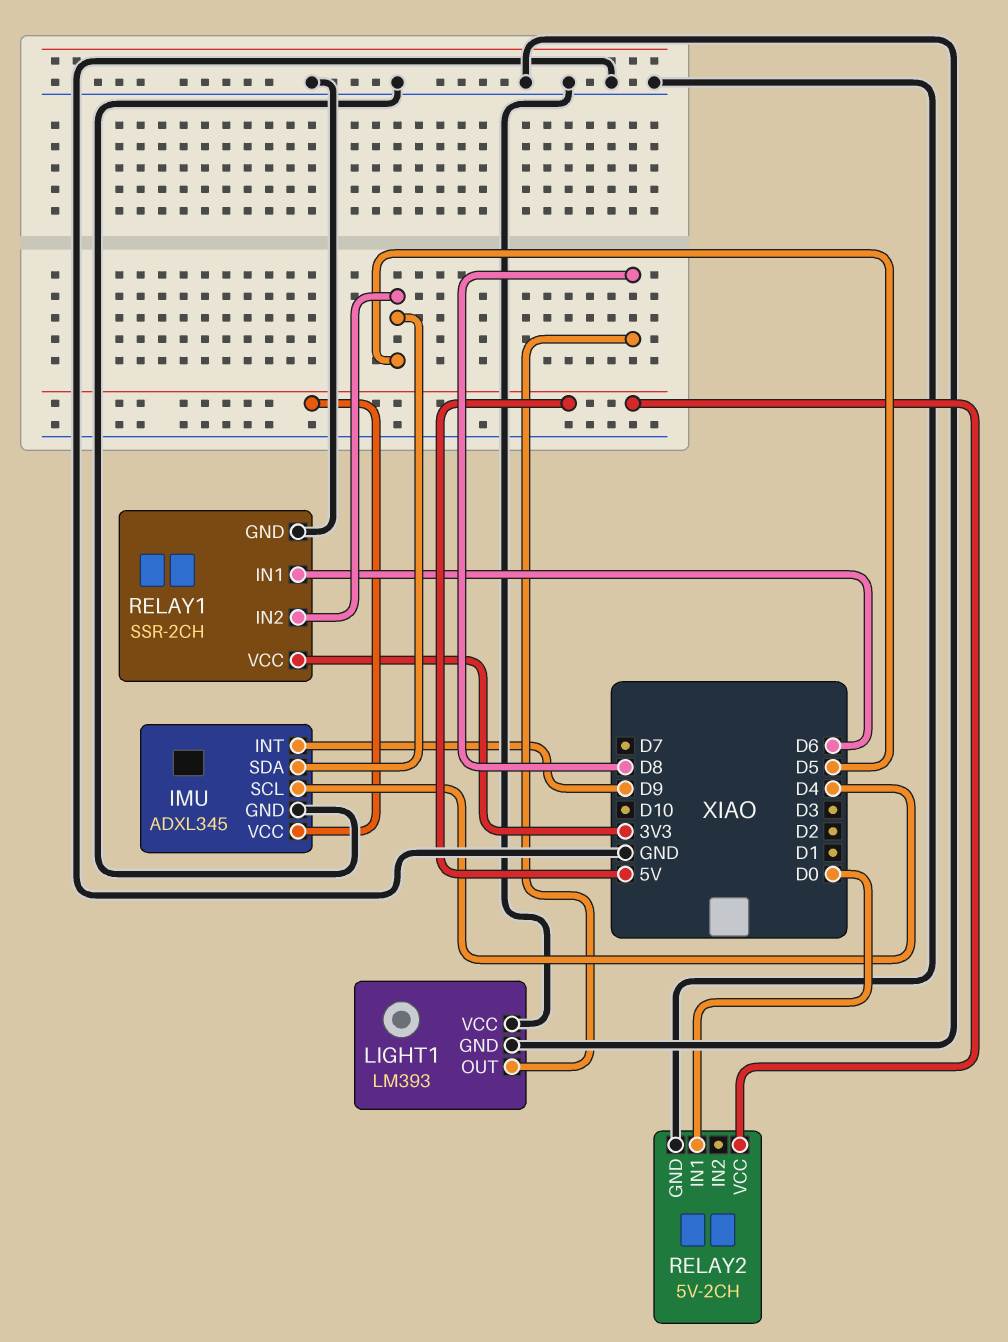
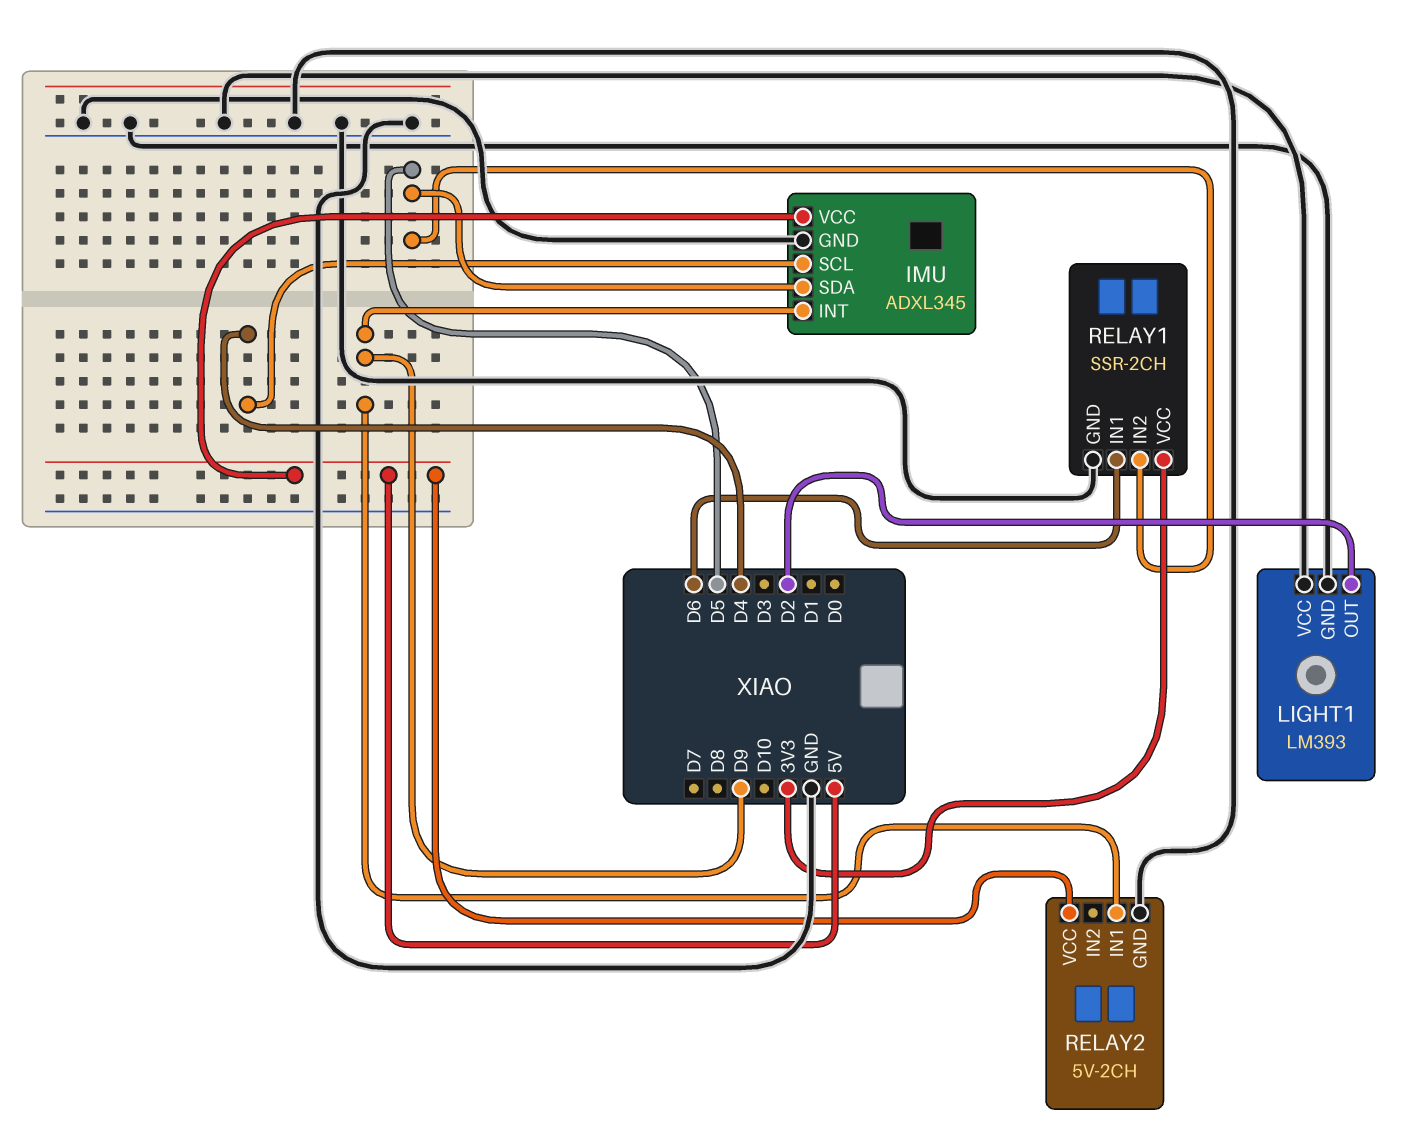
LIGHT1 pin OUT: D8 -> D2
RELAY2 pin IN1: D0 -> D9

